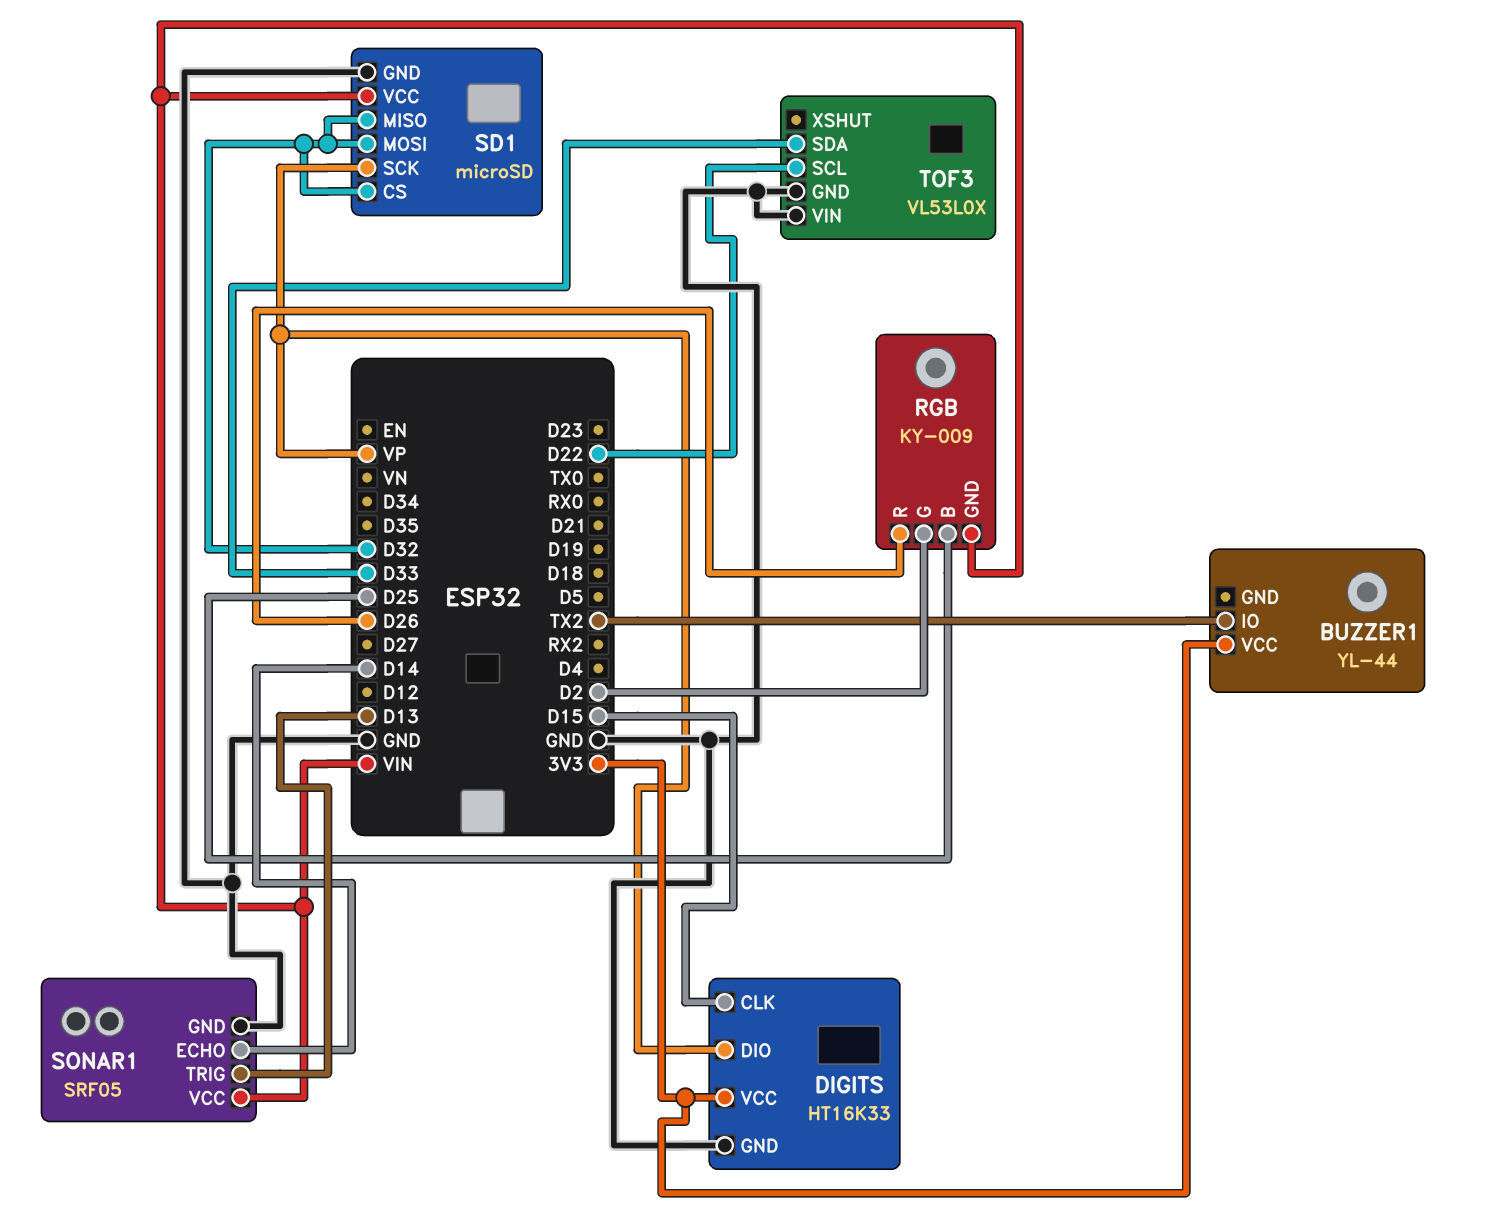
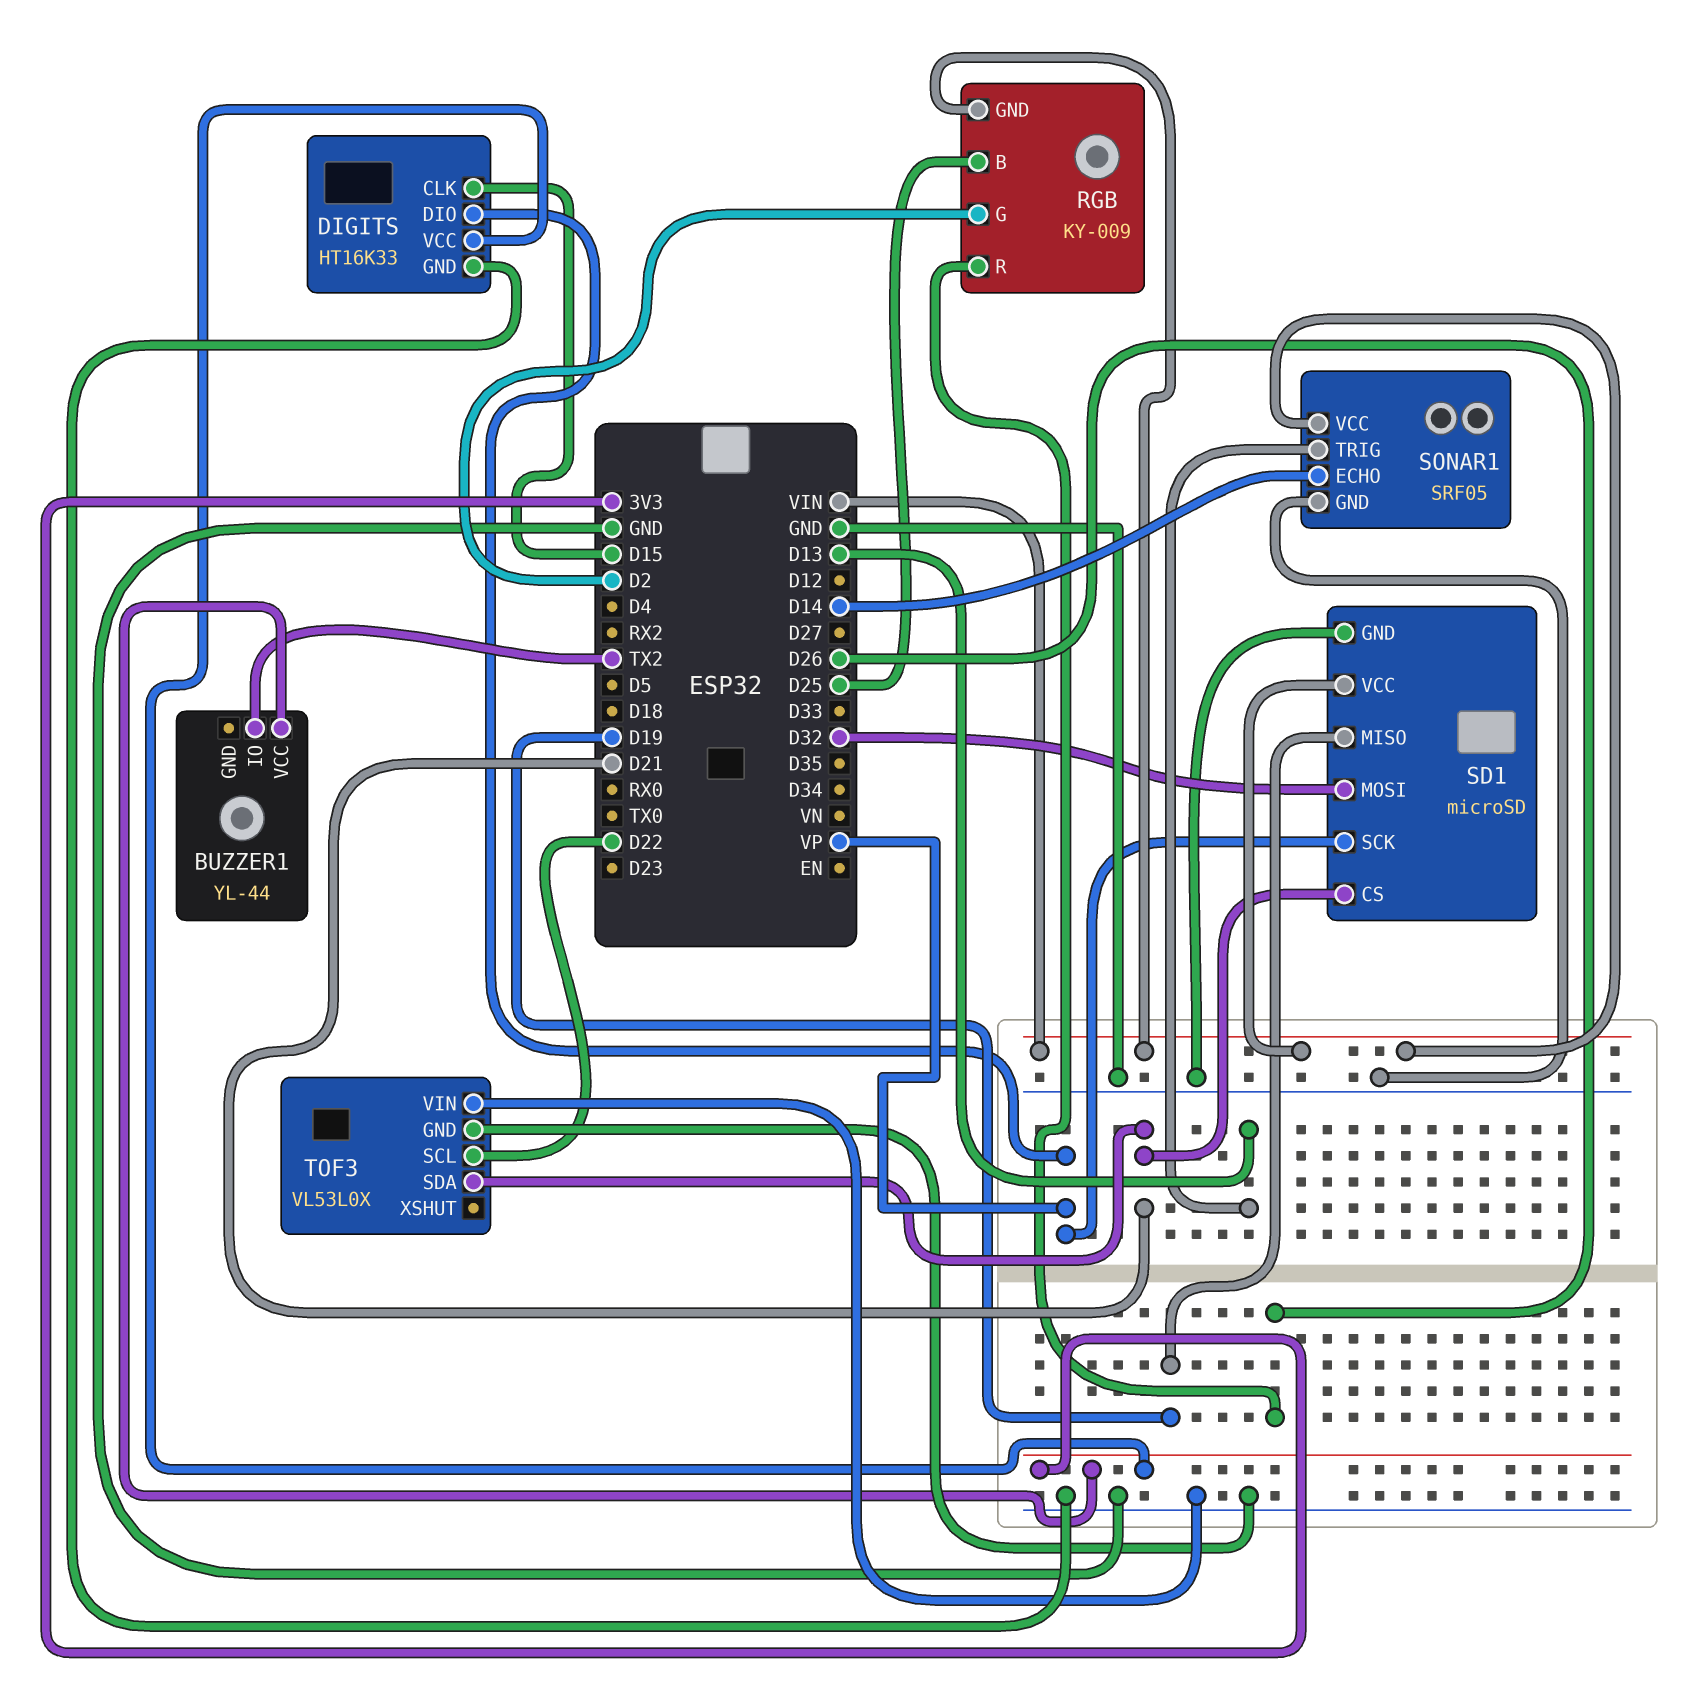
SD1 pin CS: D32 -> D21
SD1 pin MISO: D32 -> D19
TOF3 pin SDA: D33 -> D21

